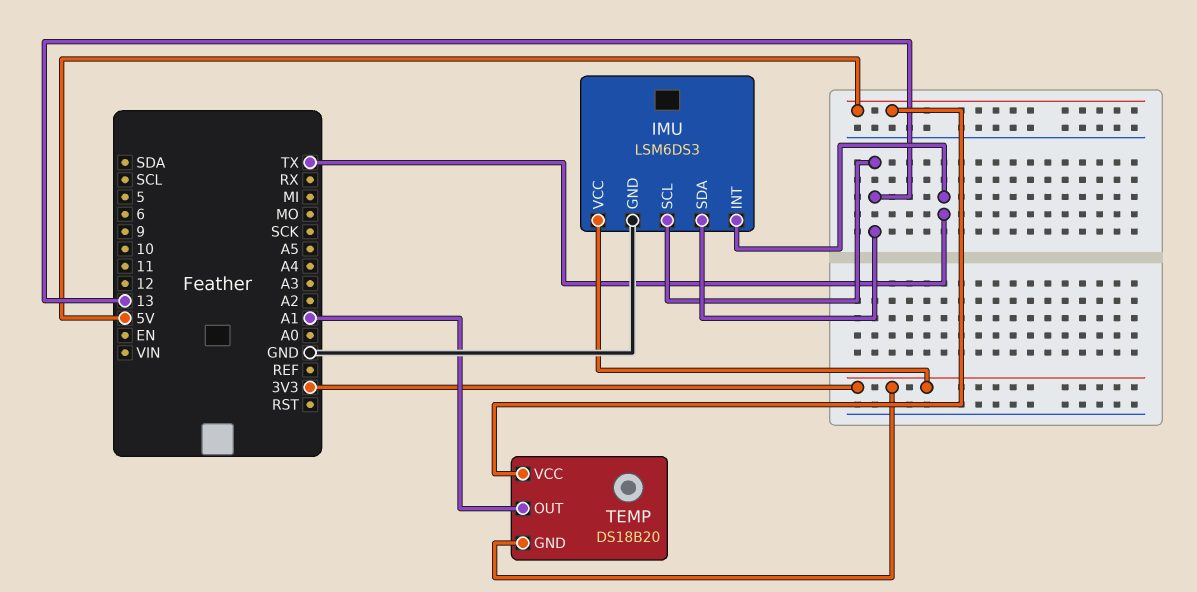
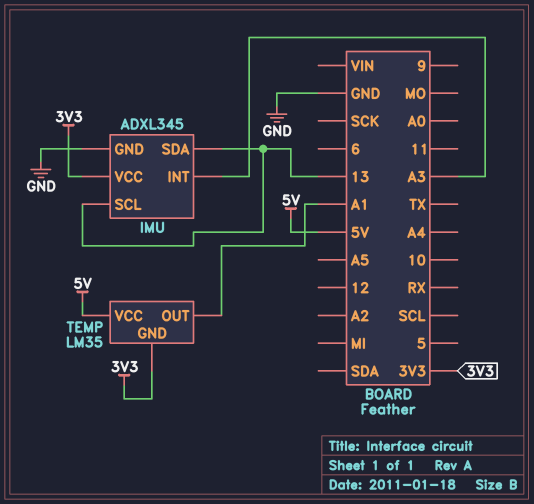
IMU: LSM6DS3 -> ADXL345
IMU pin INT: TX -> A3
TEMP: DS18B20 -> LM35

